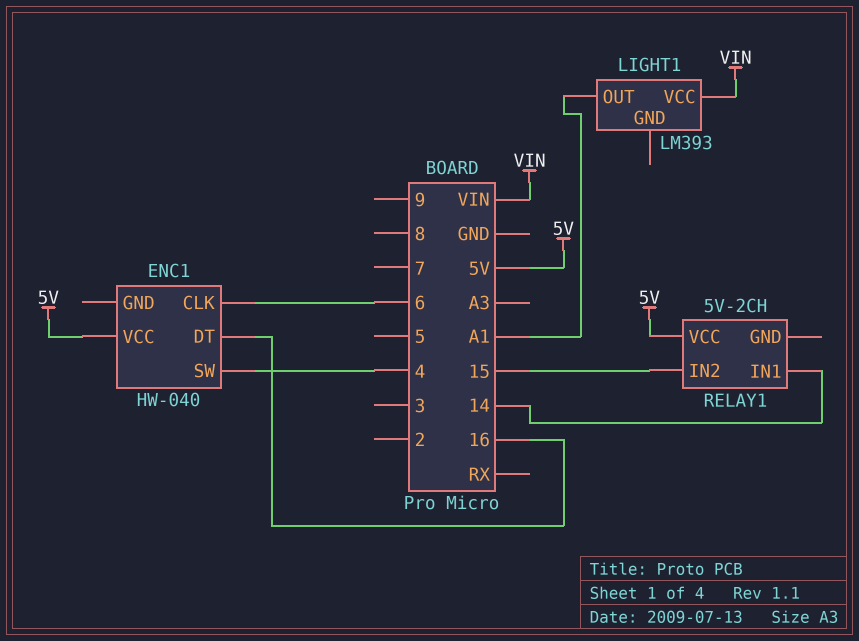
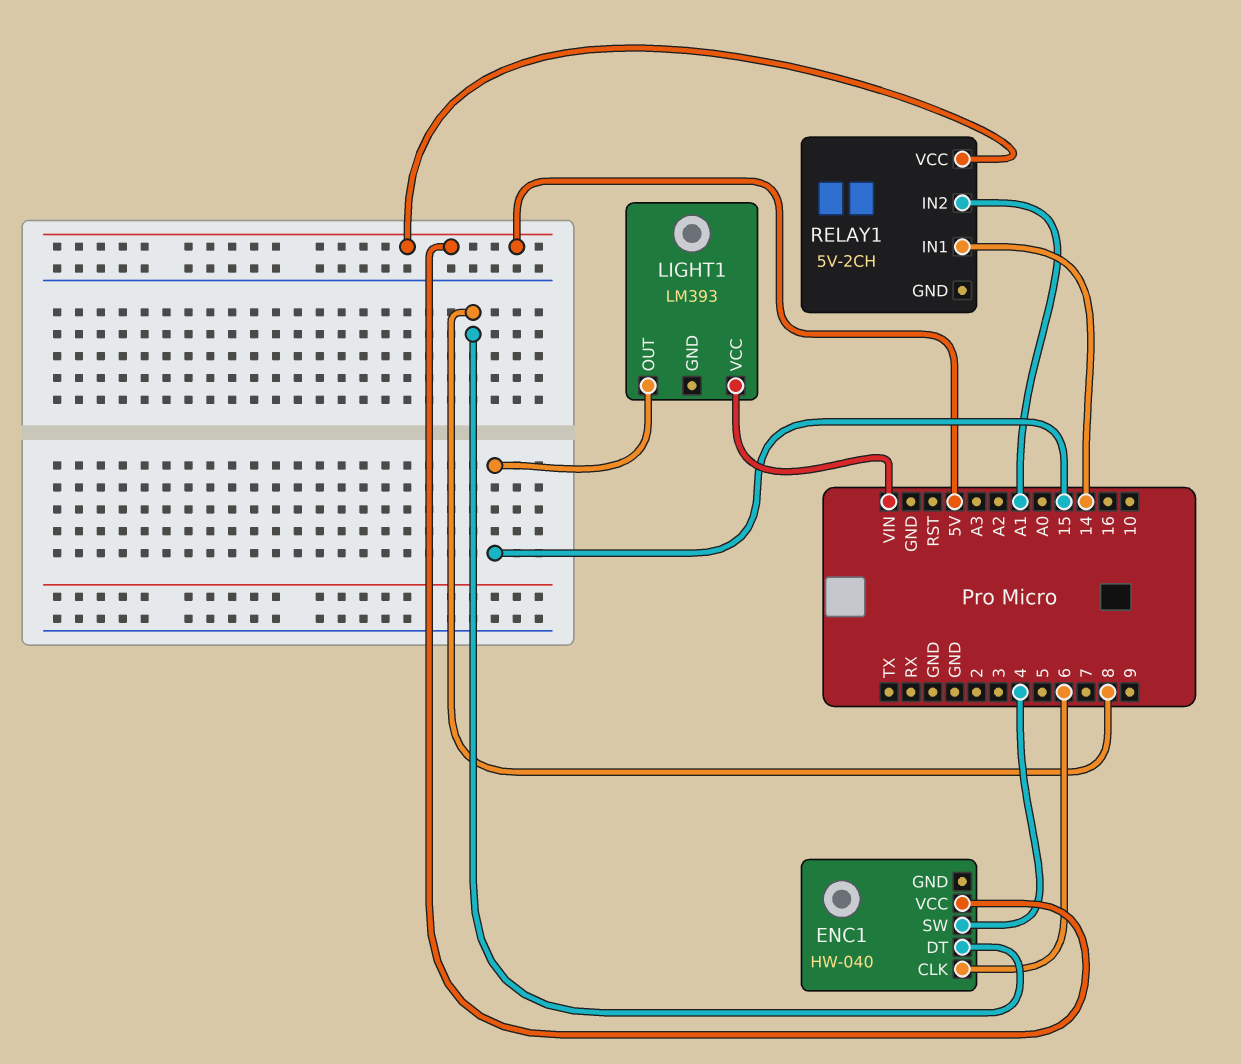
ENC1 pin DT: 16 -> 8
LIGHT1 pin OUT: A1 -> 15
RELAY1 pin IN2: 15 -> A1

